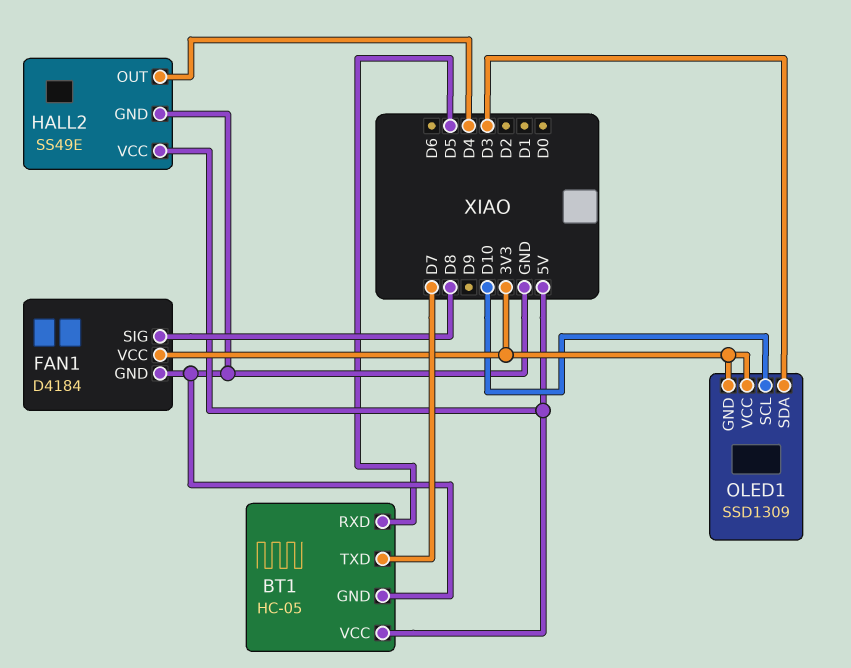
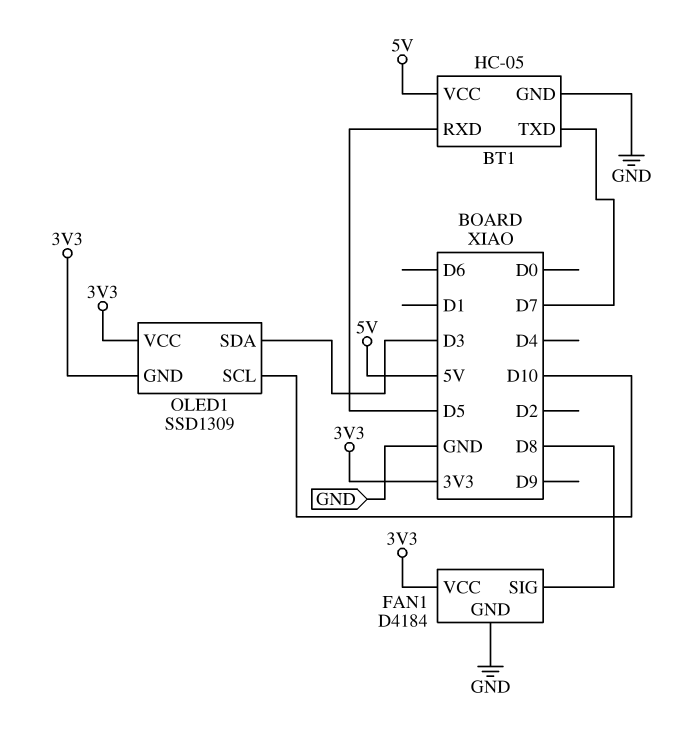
HALL2: SS49E -> none
HALL2 pin GND: GND -> none
HALL2 pin OUT: D4 -> none
HALL2 pin VCC: 5V -> none

